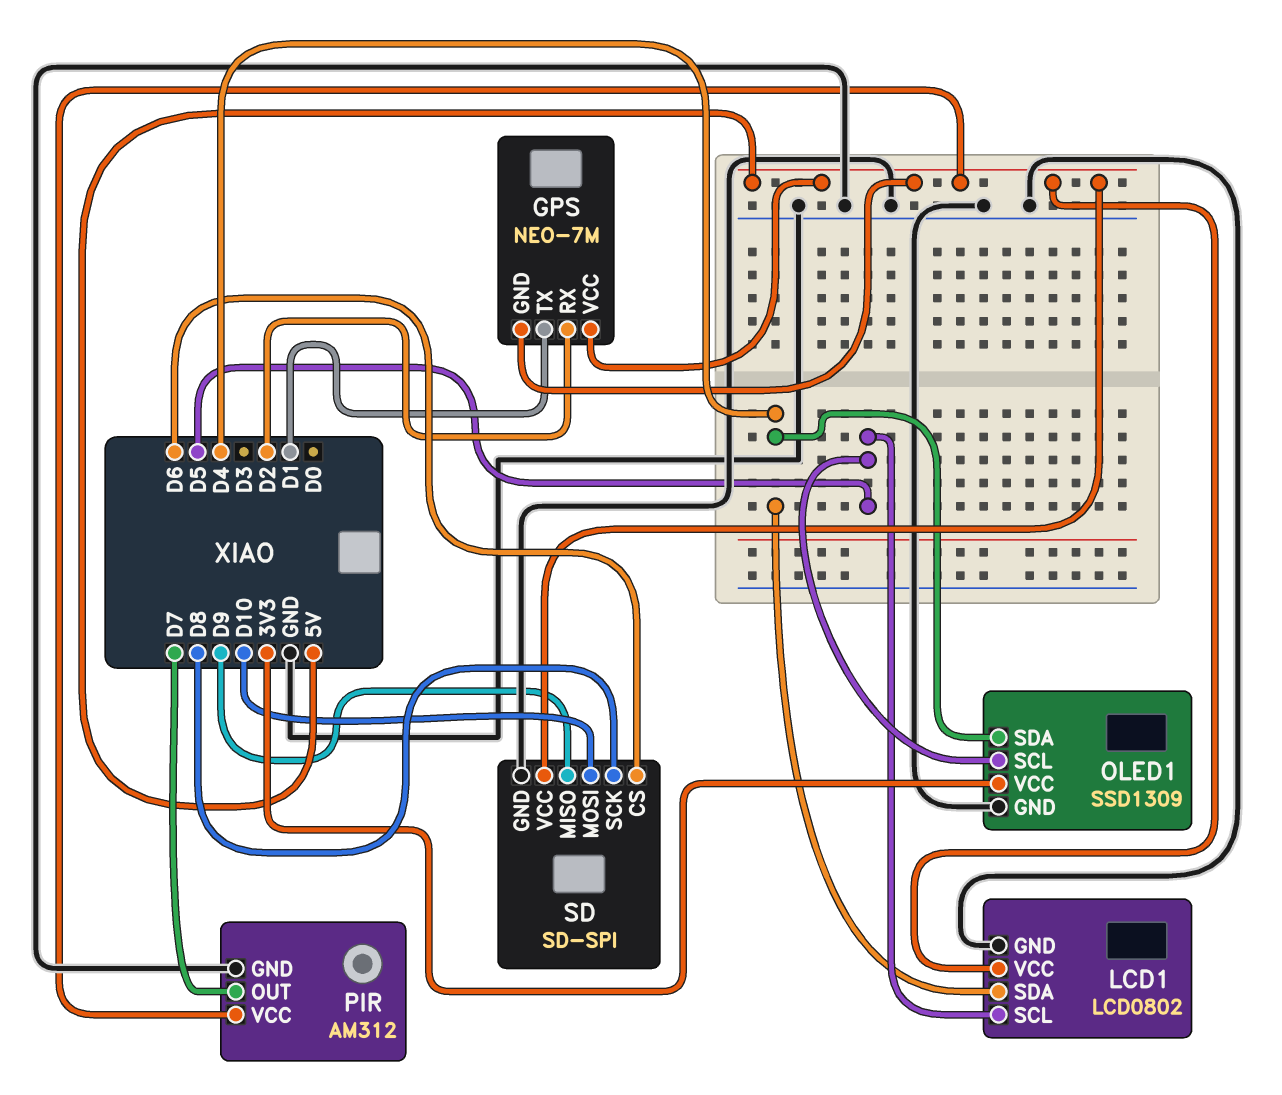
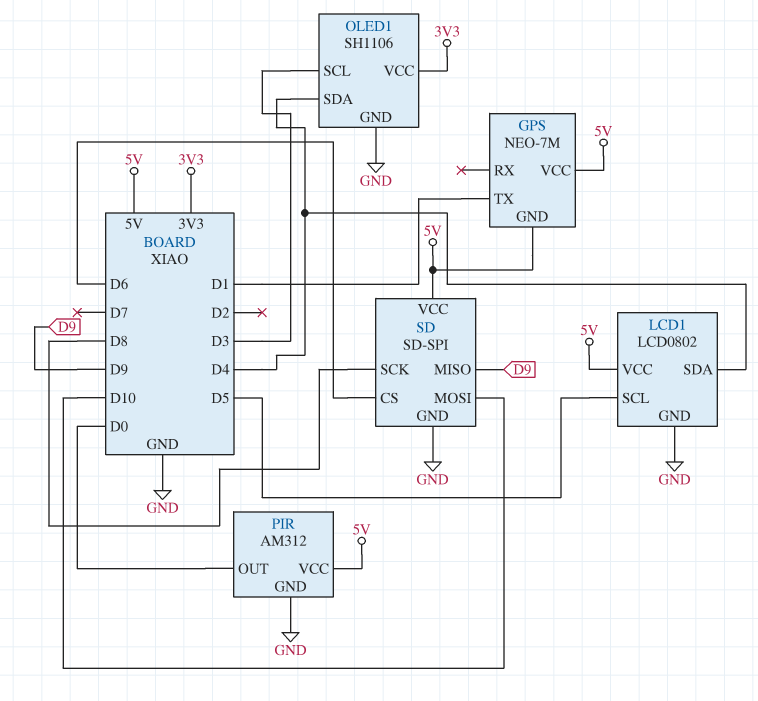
GPS pin RX: D2 -> none
OLED1: SSD1309 -> SH1106
OLED1 pin SCL: D5 -> D3
PIR pin OUT: D7 -> D0

